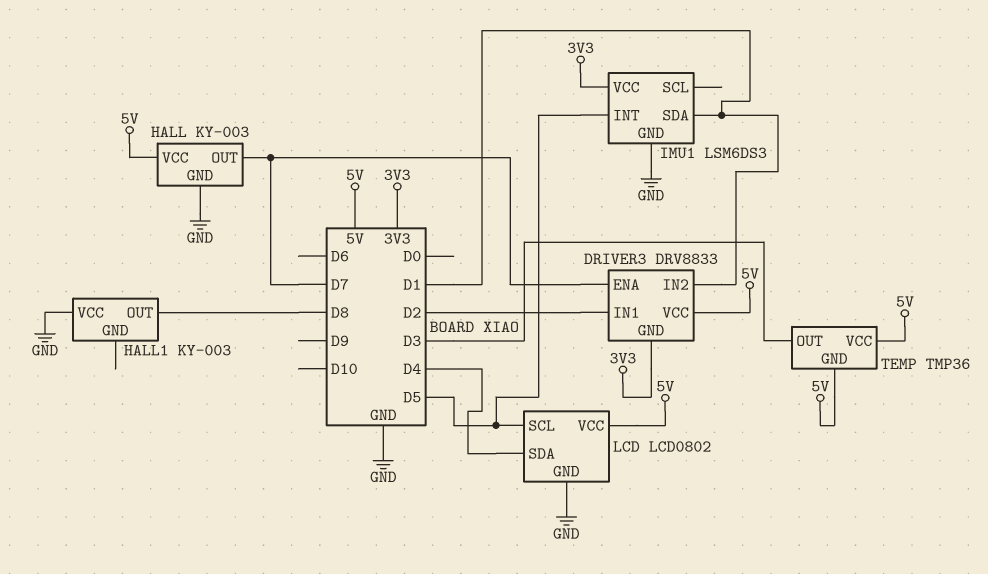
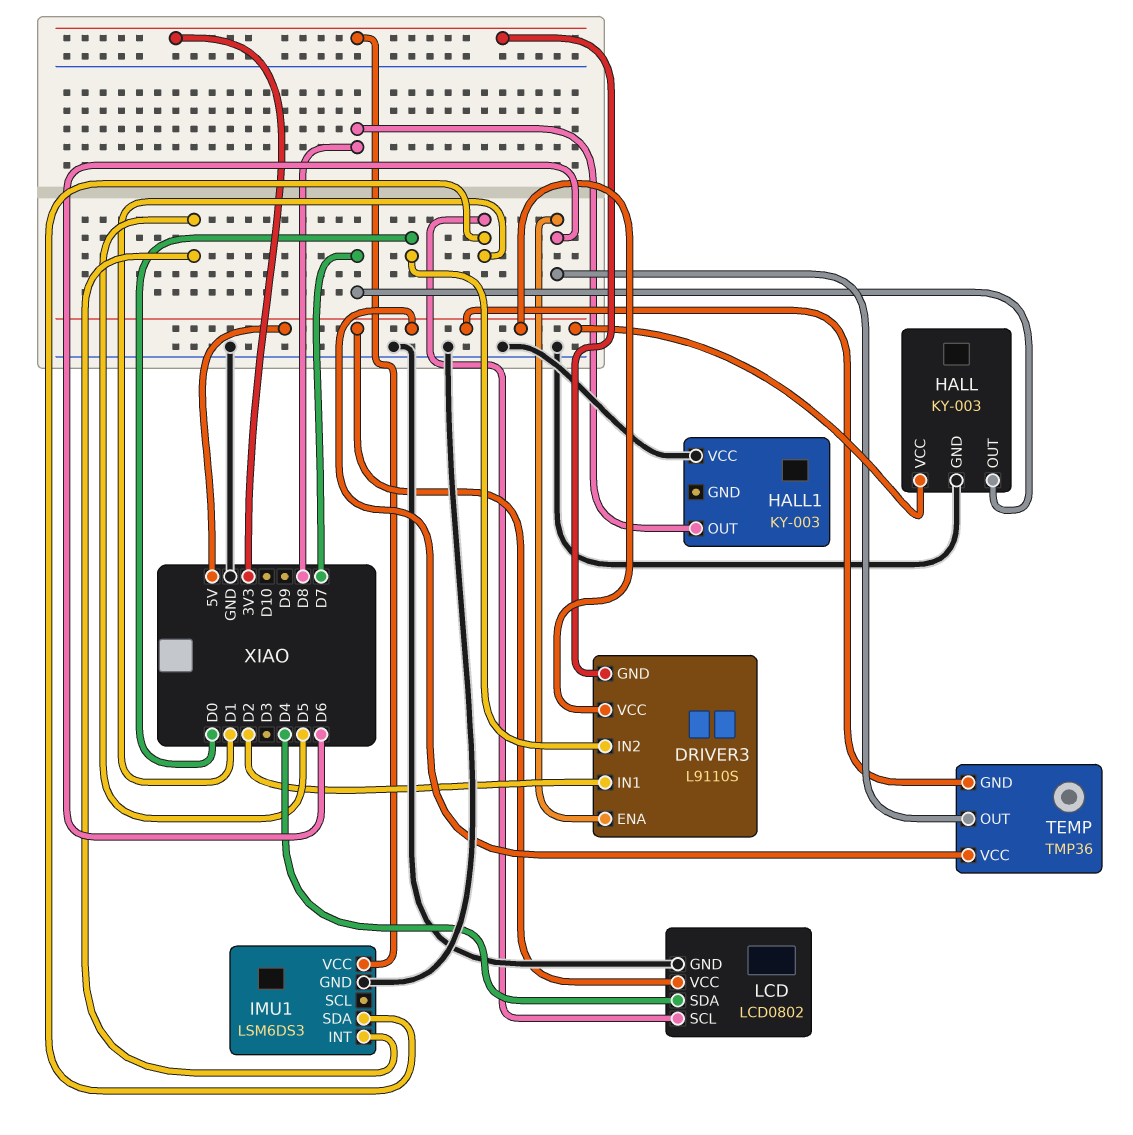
DRIVER3: DRV8833 -> L9110S
DRIVER3 pin ENA: D7 -> D6
DRIVER3 pin IN2: D1 -> D0
LCD pin SCL: D5 -> D1
TEMP pin OUT: D3 -> D6

